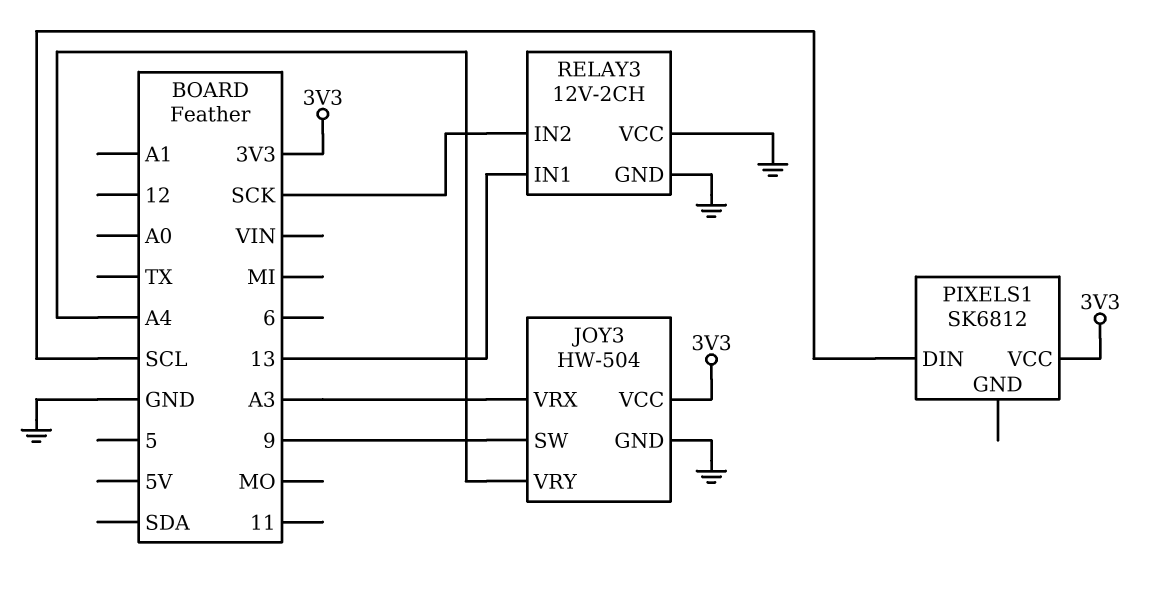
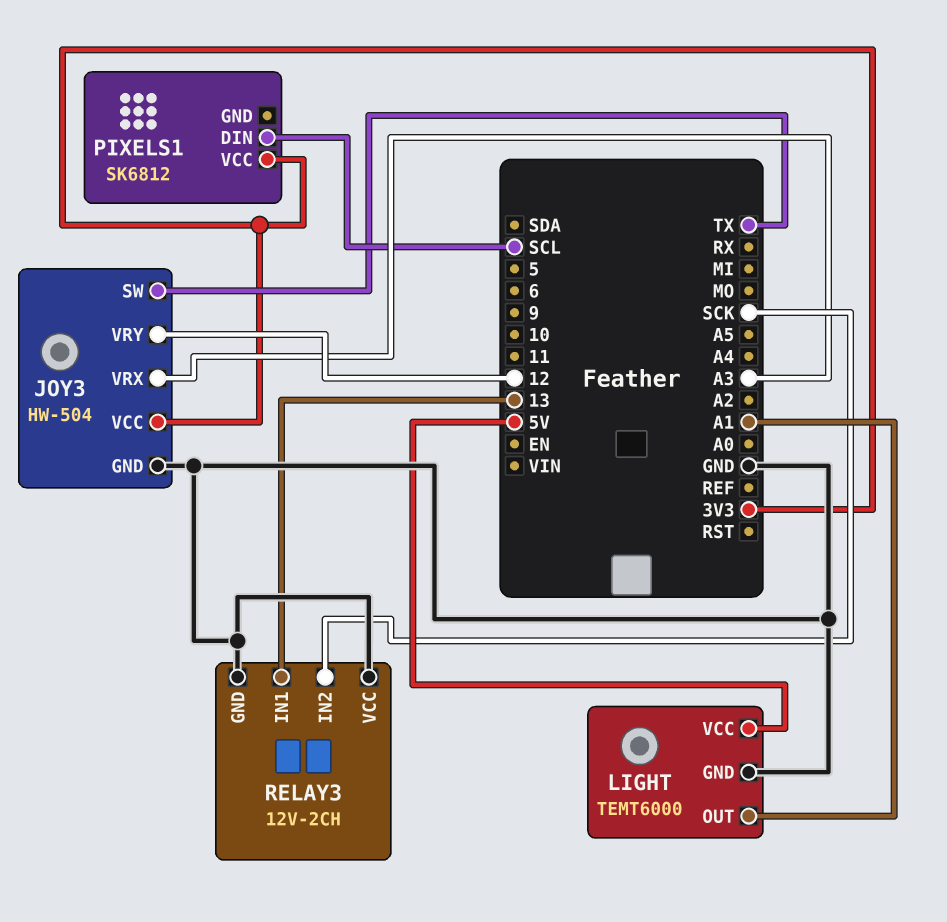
JOY3 pin SW: 9 -> TX
JOY3 pin VRY: A4 -> 12
LIGHT: none -> TEMT6000
LIGHT pin GND: none -> GND
LIGHT pin OUT: none -> A1
LIGHT pin VCC: none -> 5V

